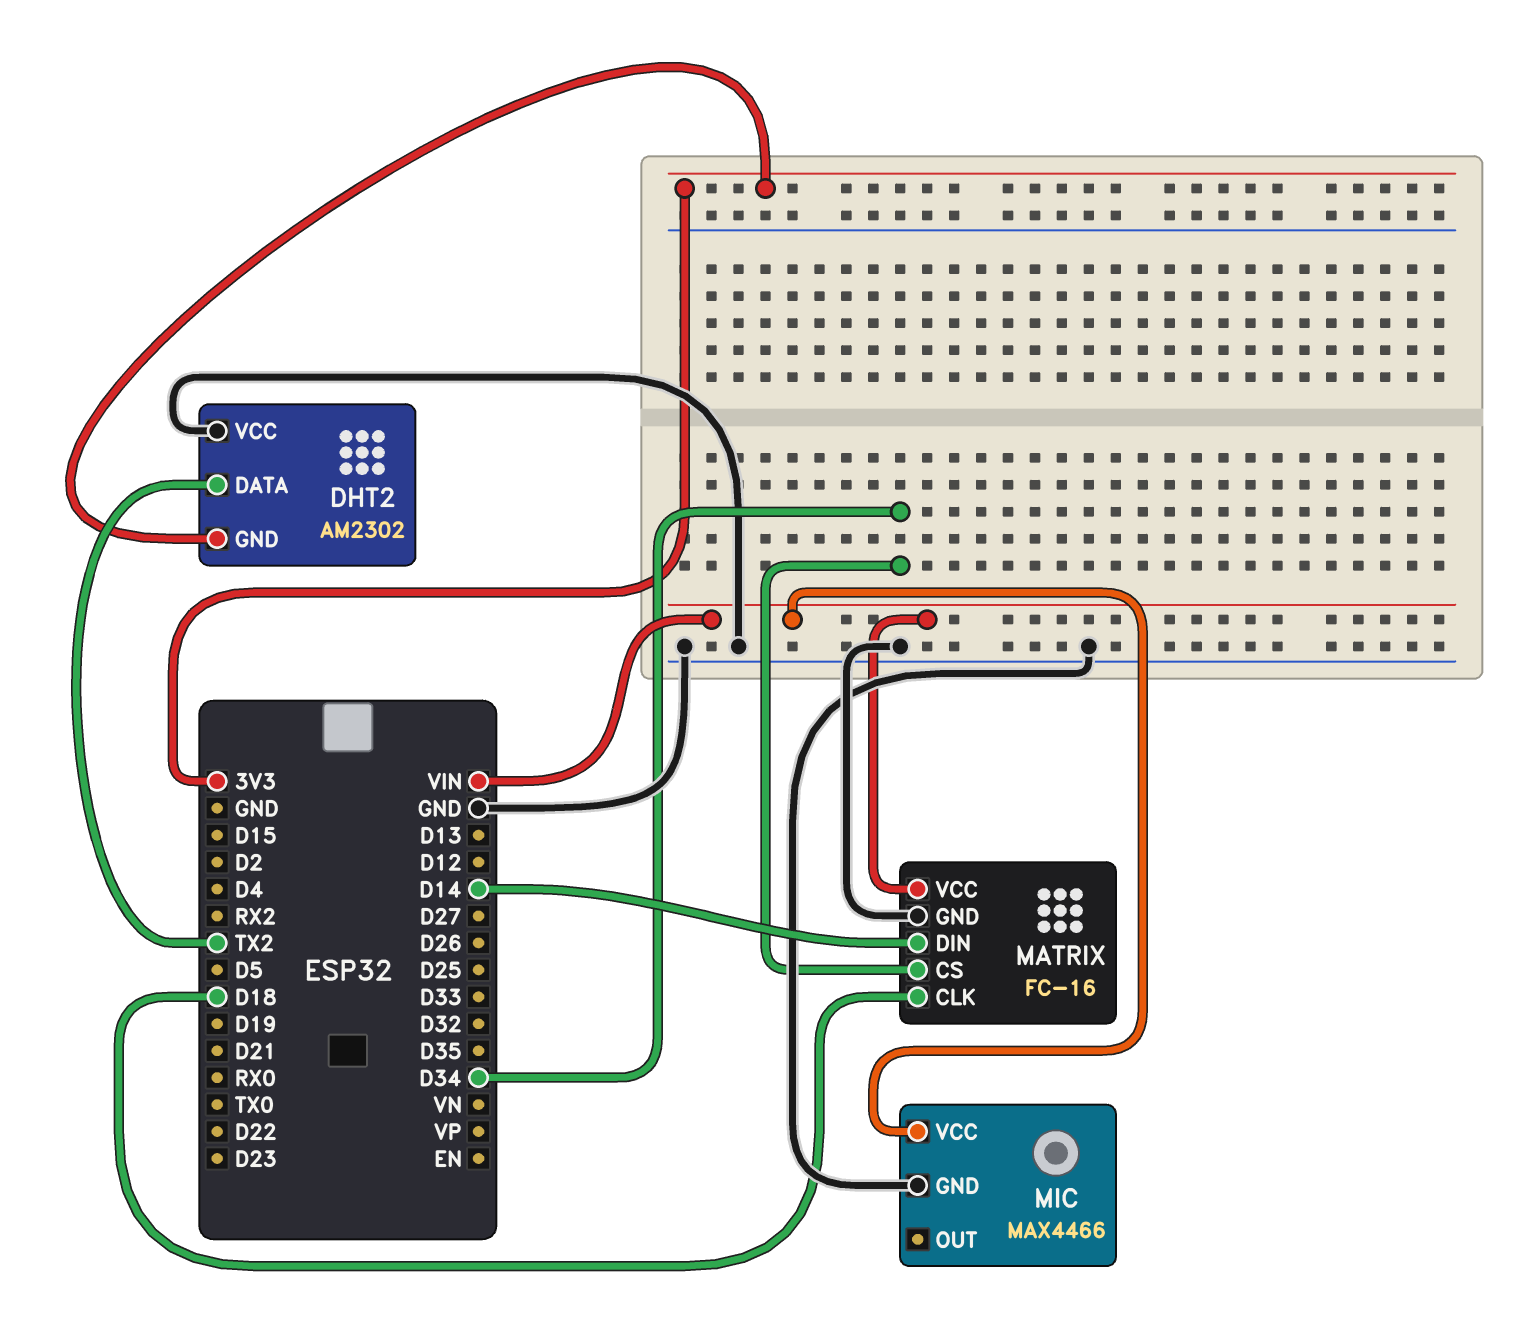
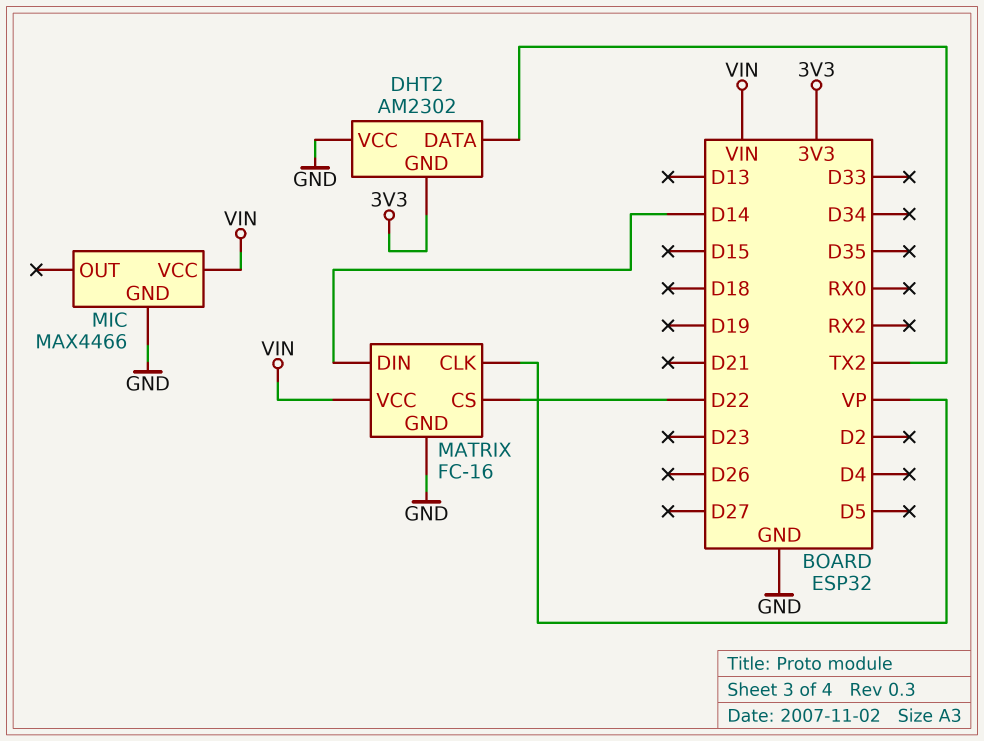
MATRIX pin CLK: D18 -> VP
MATRIX pin CS: D34 -> D22

